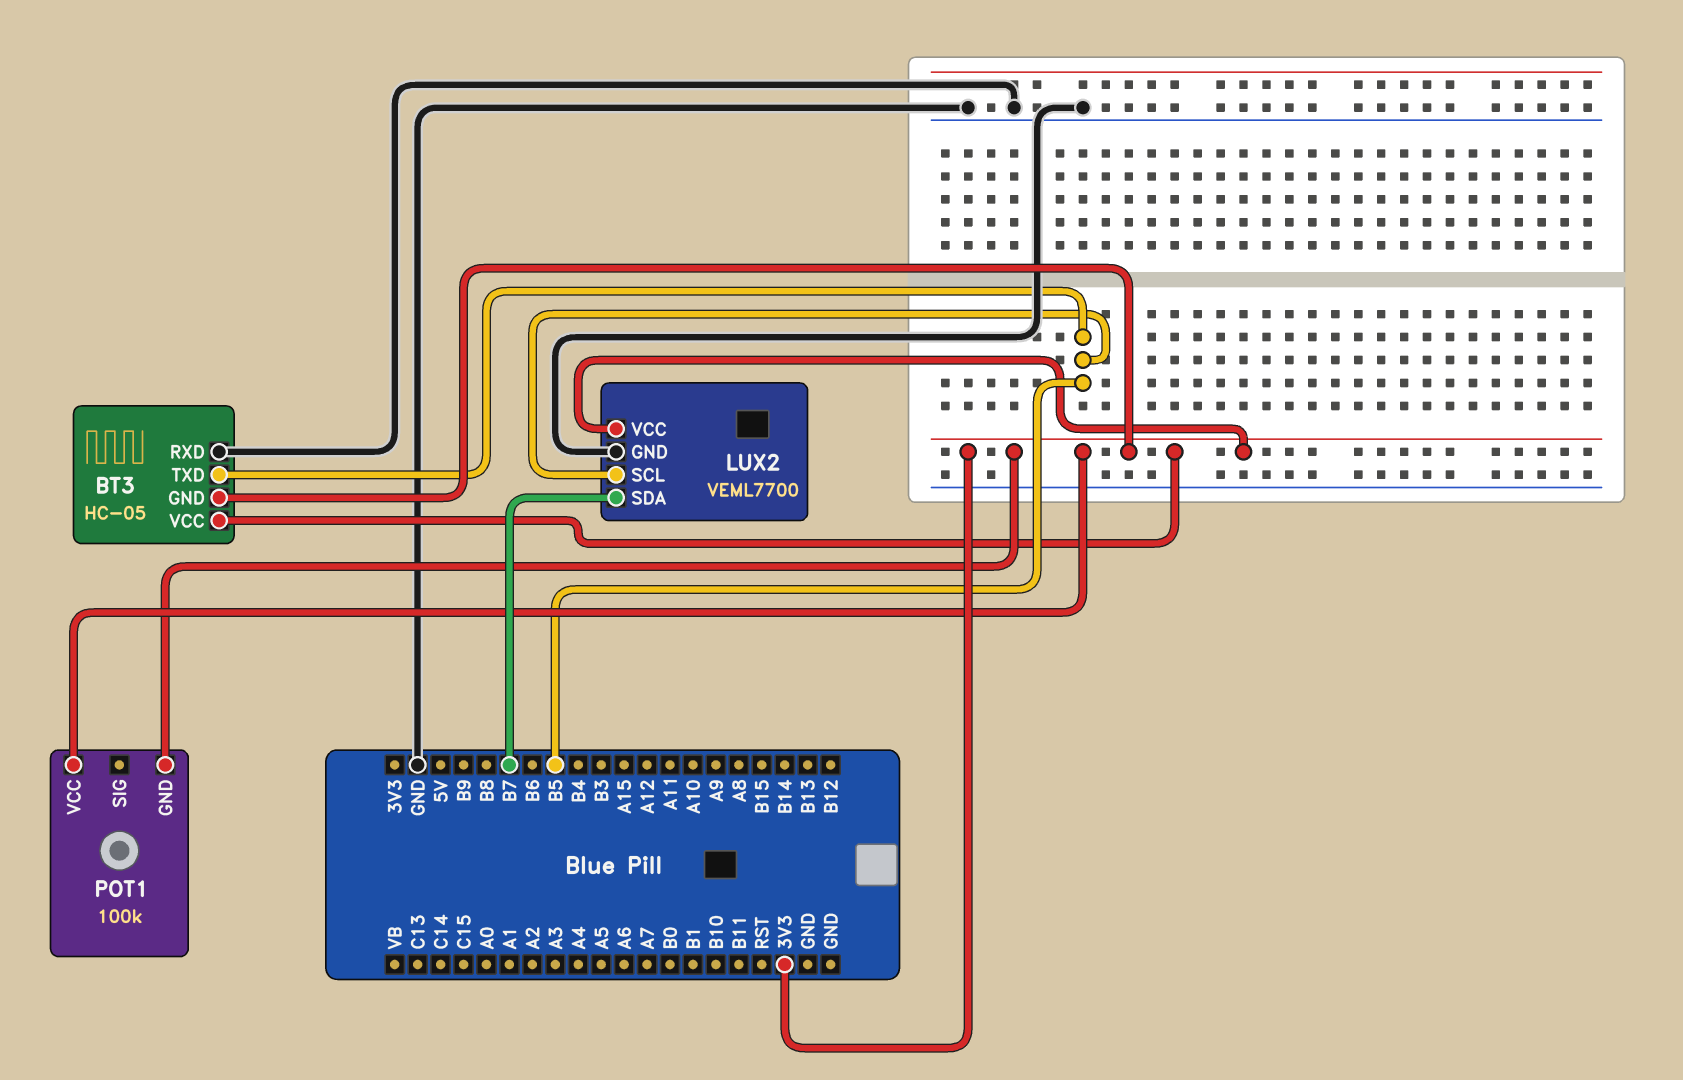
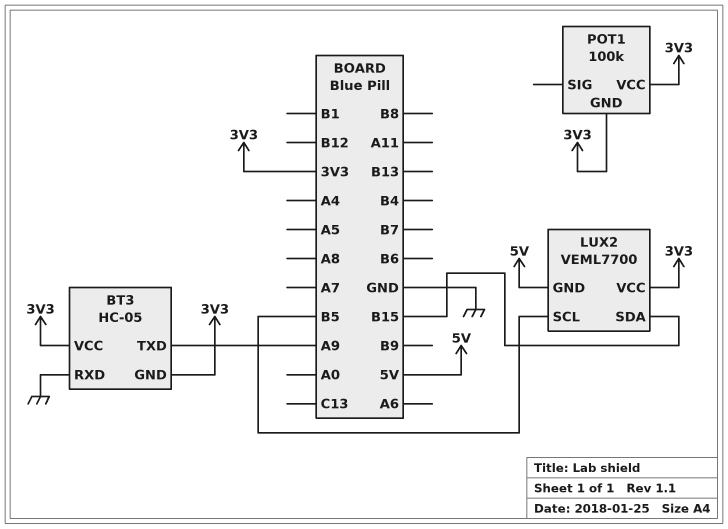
BT3 pin TXD: B5 -> A9
LUX2 pin GND: GND -> 5V
LUX2 pin SDA: B7 -> B15

